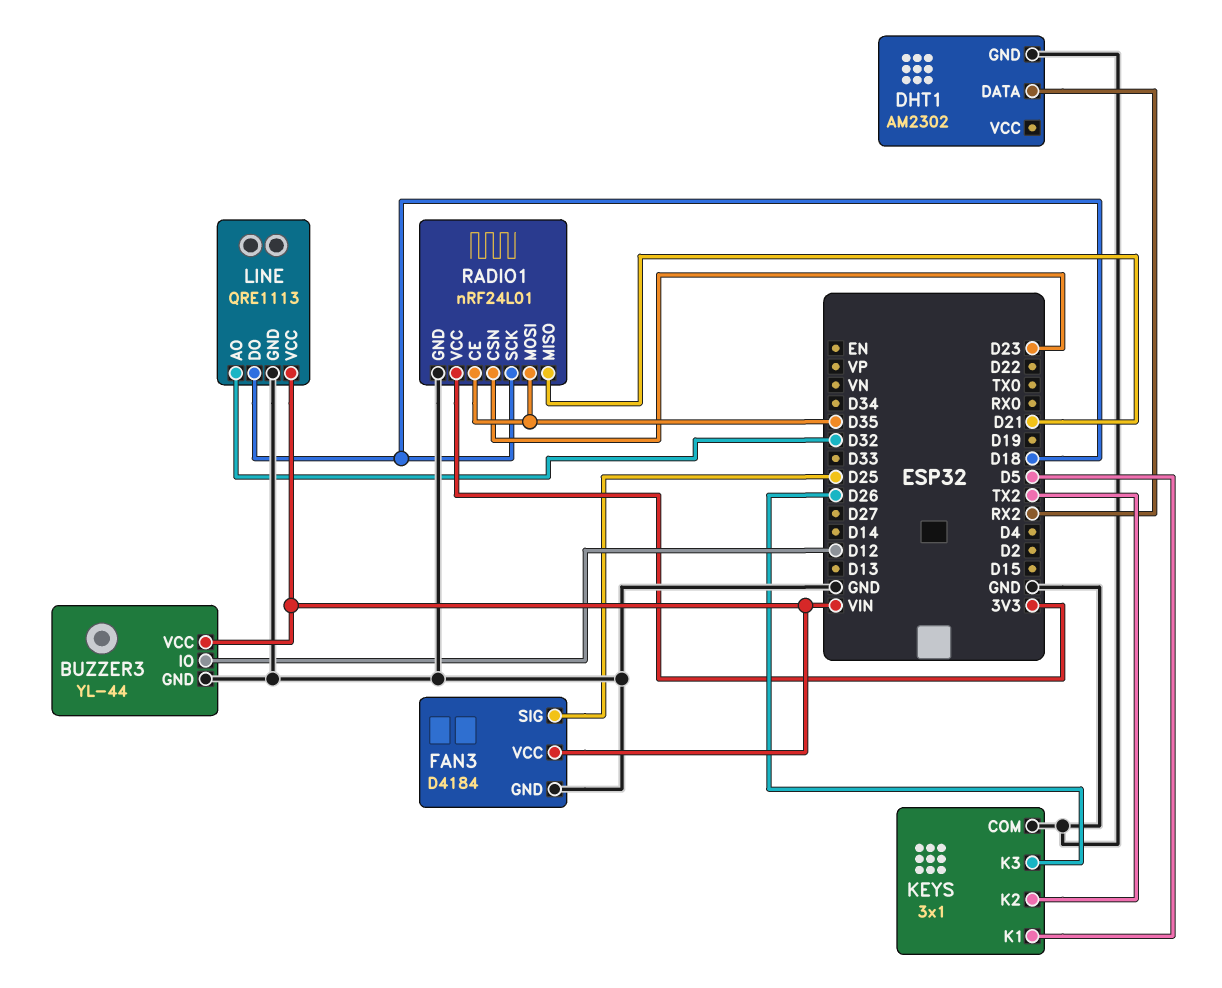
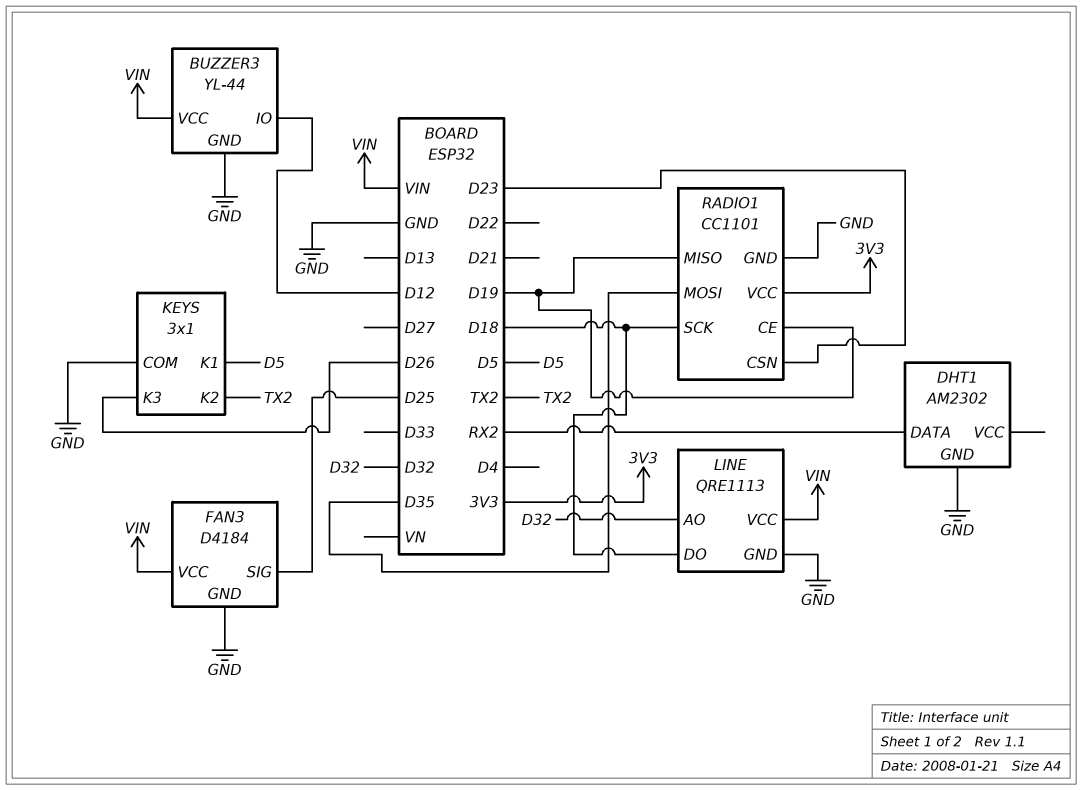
RADIO1: nRF24L01 -> CC1101
RADIO1 pin CE: D35 -> D19
RADIO1 pin MISO: D21 -> D19

